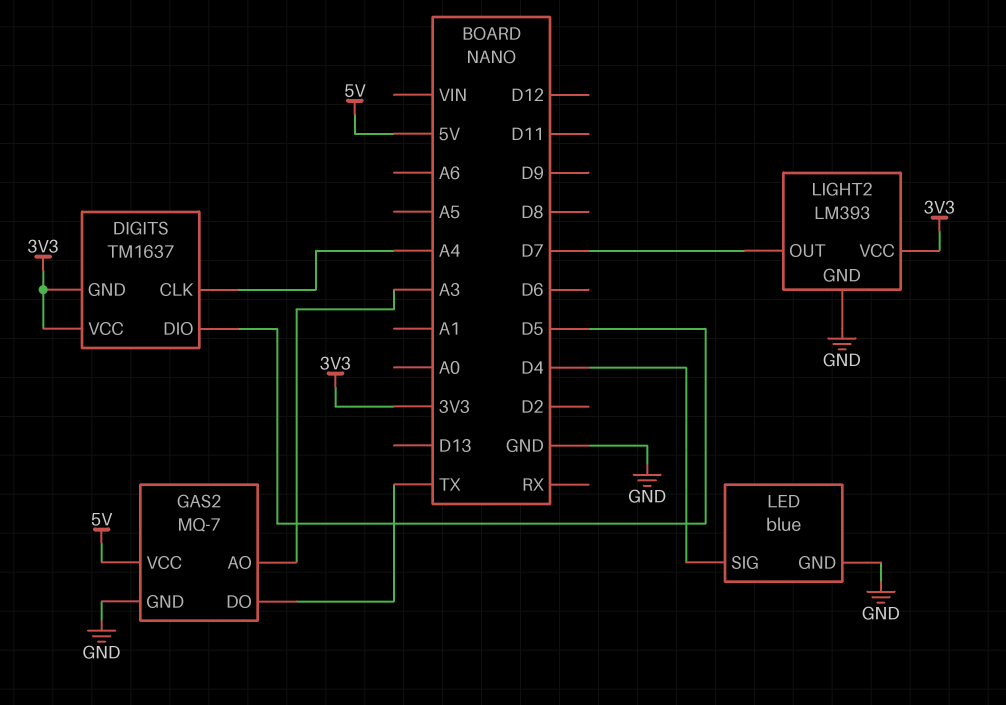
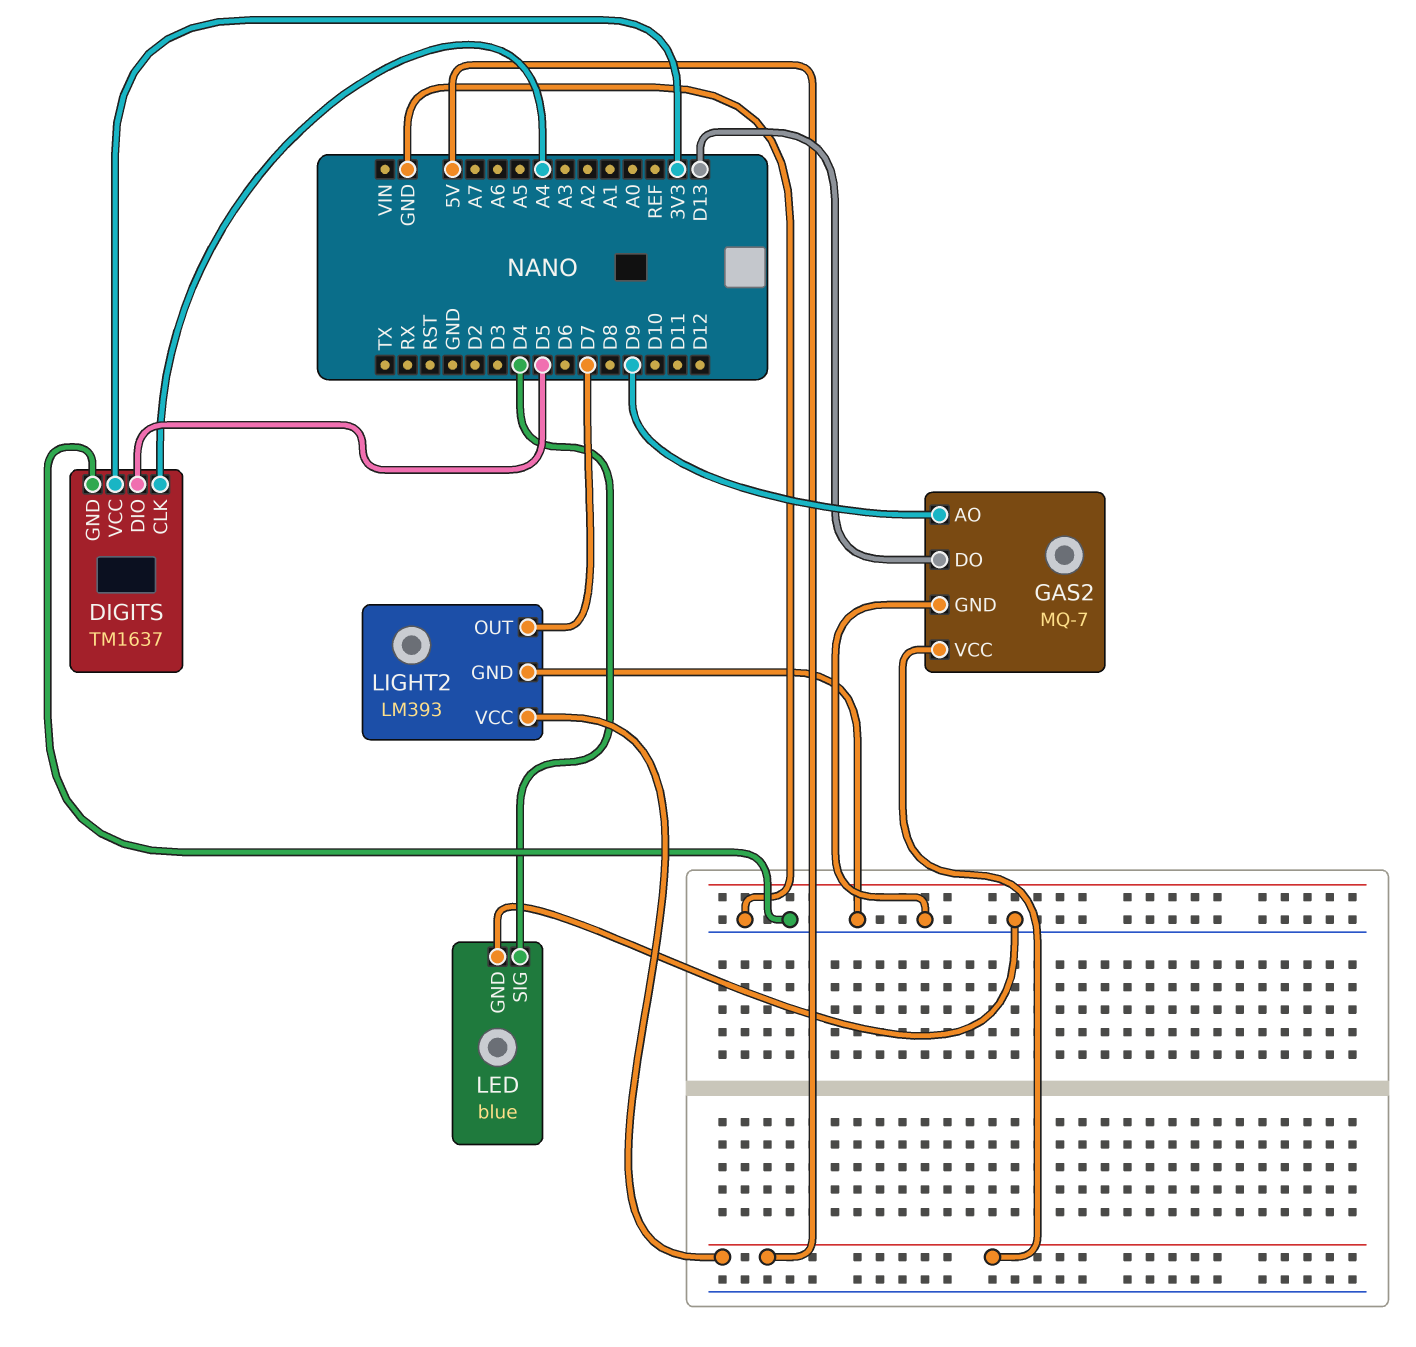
DIGITS pin GND: 3V3 -> GND
GAS2 pin AO: A3 -> D9
GAS2 pin DO: TX -> D13
LIGHT2 pin VCC: 3V3 -> 5V

